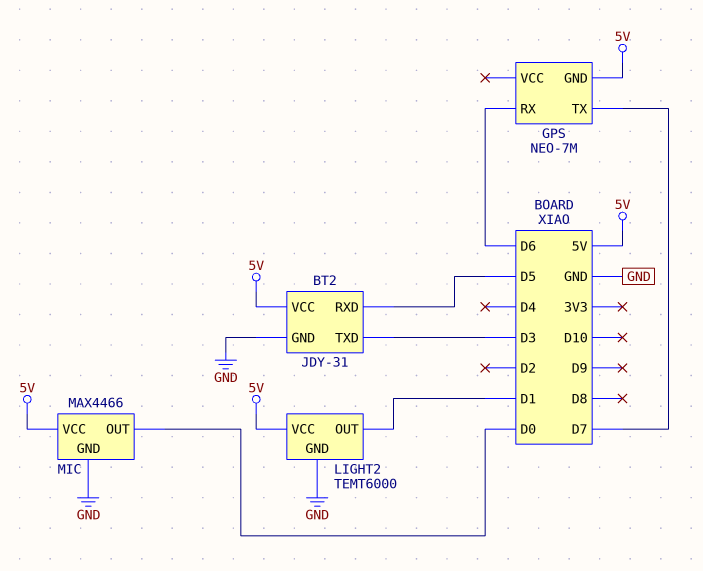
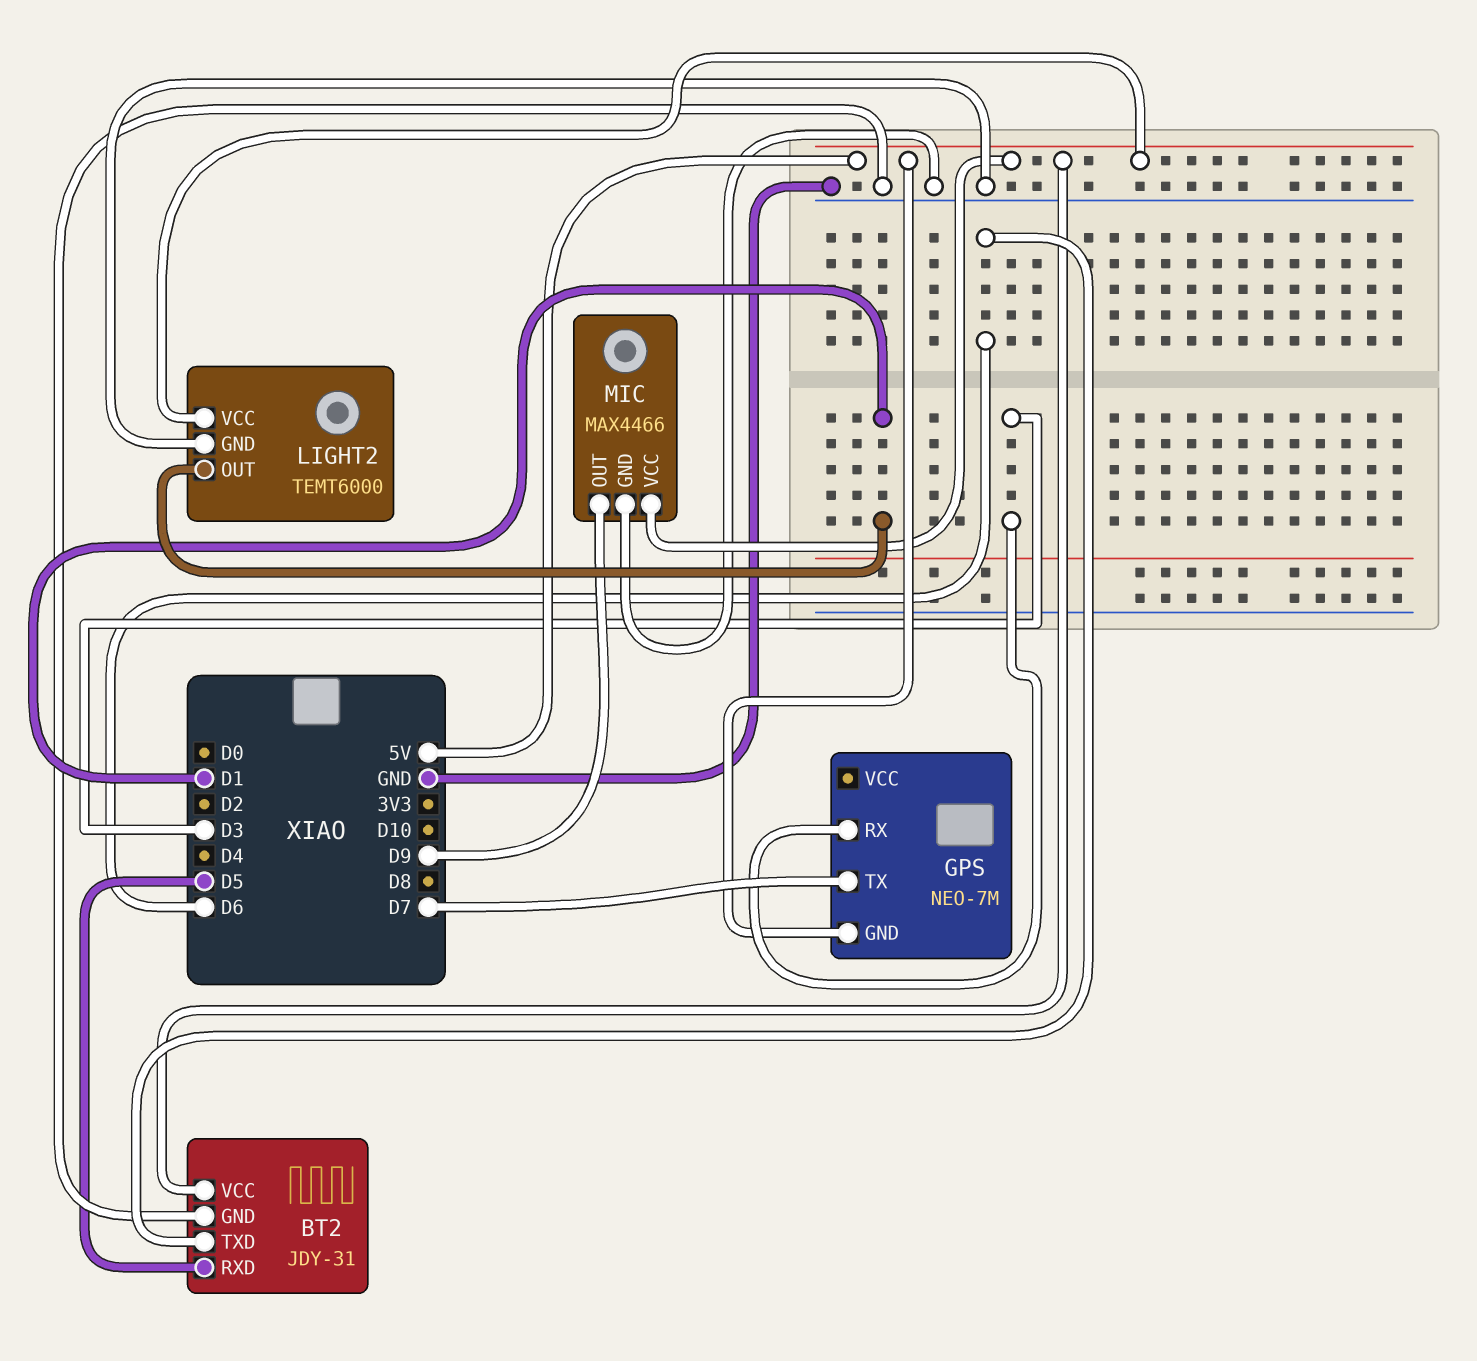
BT2 pin TXD: D3 -> D6
GPS pin RX: D6 -> D3
MIC pin OUT: D0 -> D9

